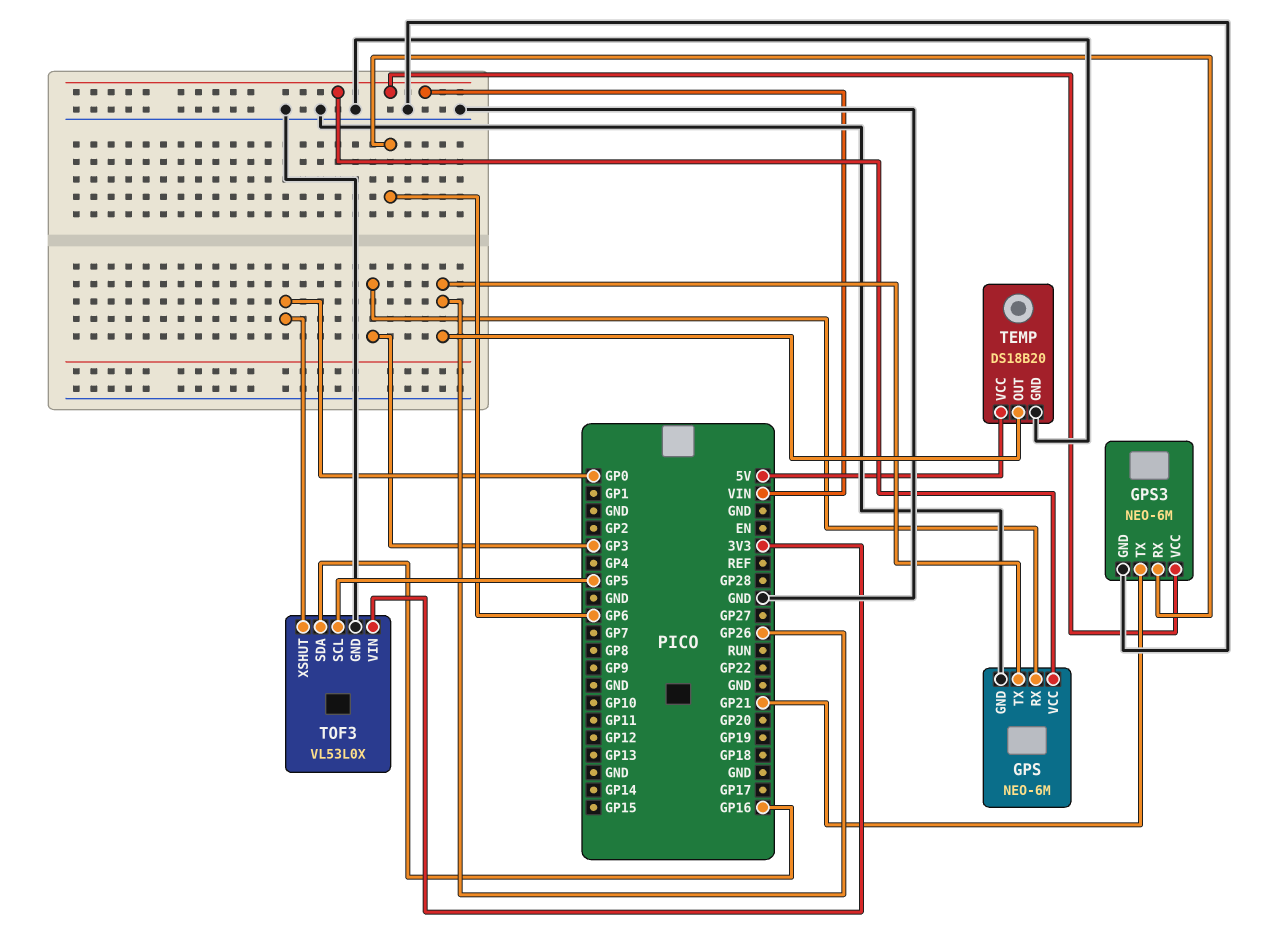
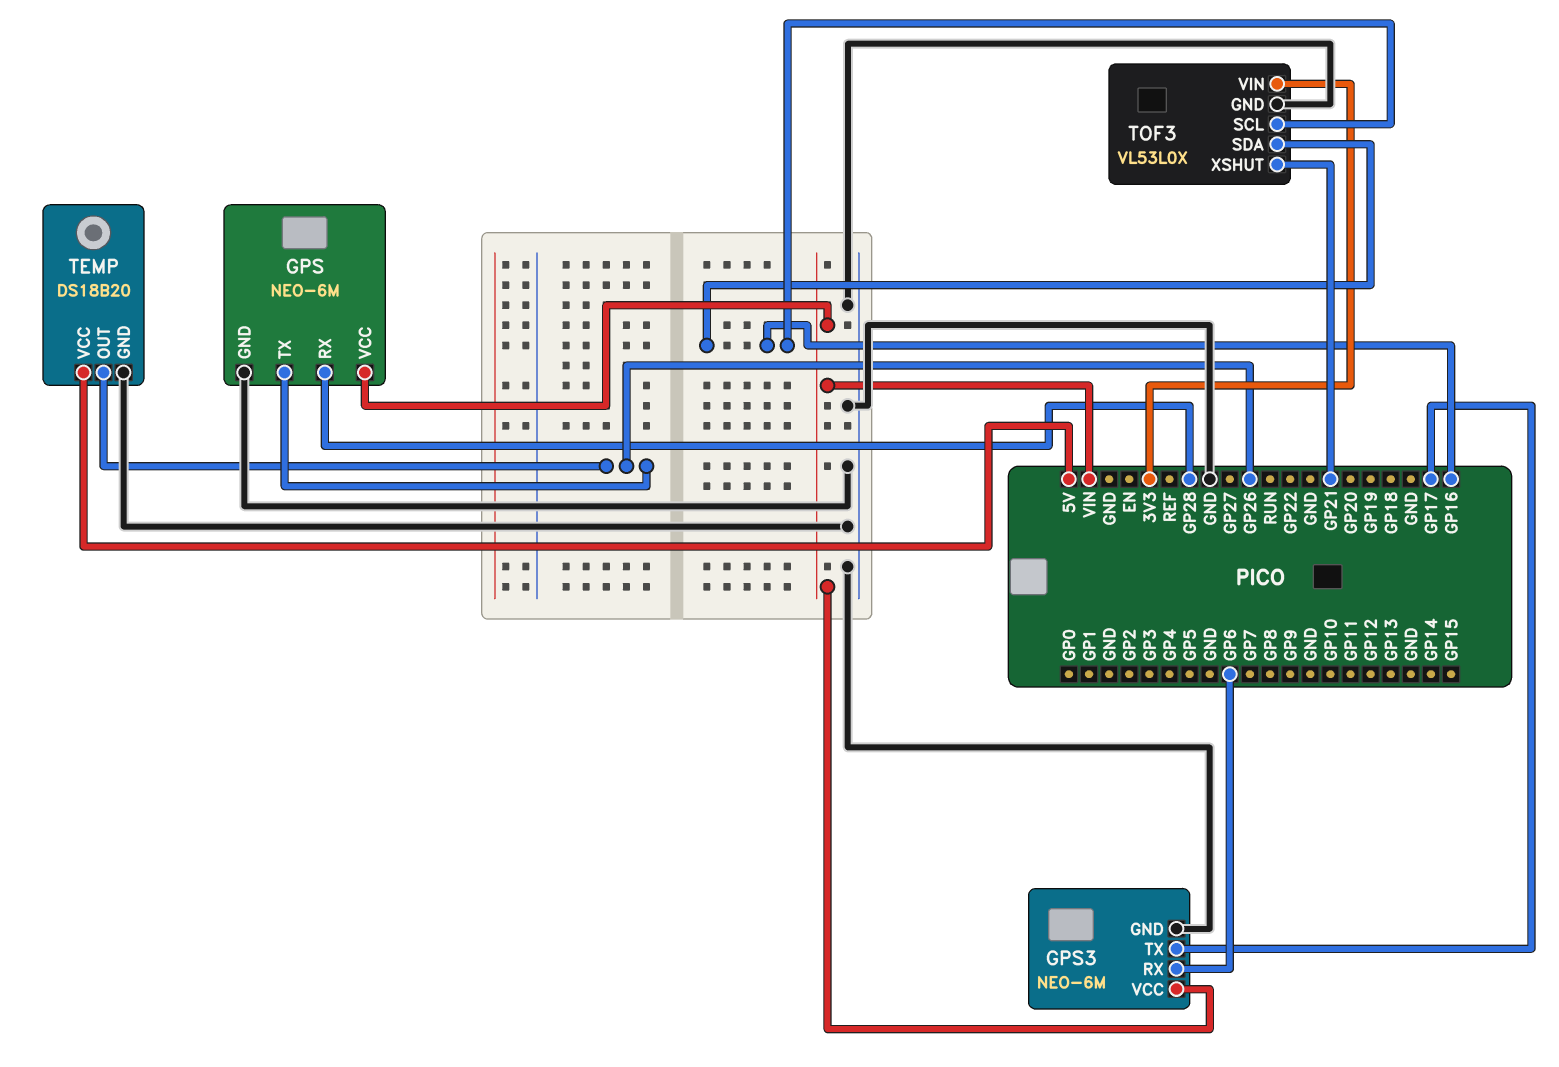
GPS pin RX: GP3 -> GP28
GPS3 pin TX: GP21 -> GP17
TOF3 pin SCL: GP5 -> GP16
TOF3 pin XSHUT: GP0 -> GP21

